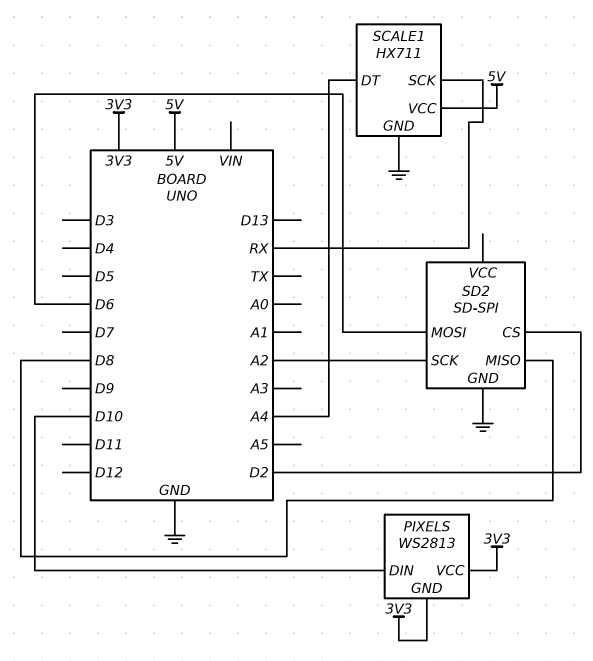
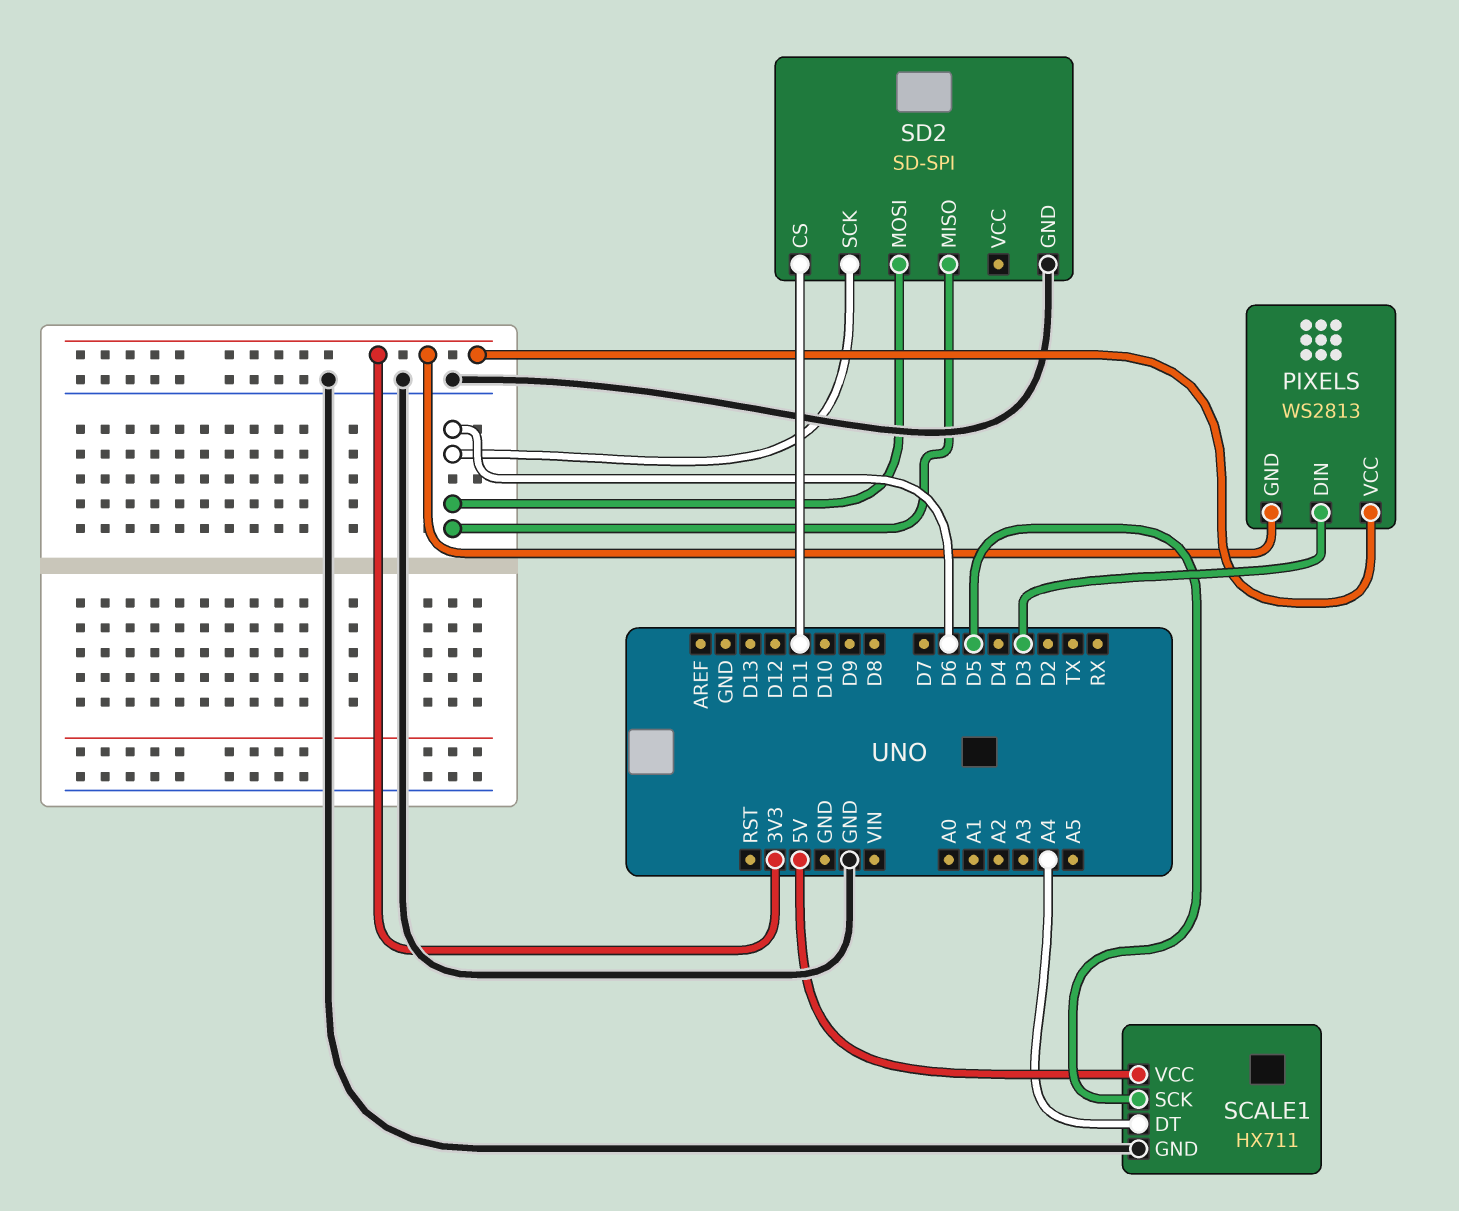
PIXELS pin DIN: D10 -> D3
SCALE1 pin SCK: RX -> D5
SD2 pin CS: D2 -> D11
SD2 pin MISO: D8 -> D6
SD2 pin SCK: A2 -> D6

